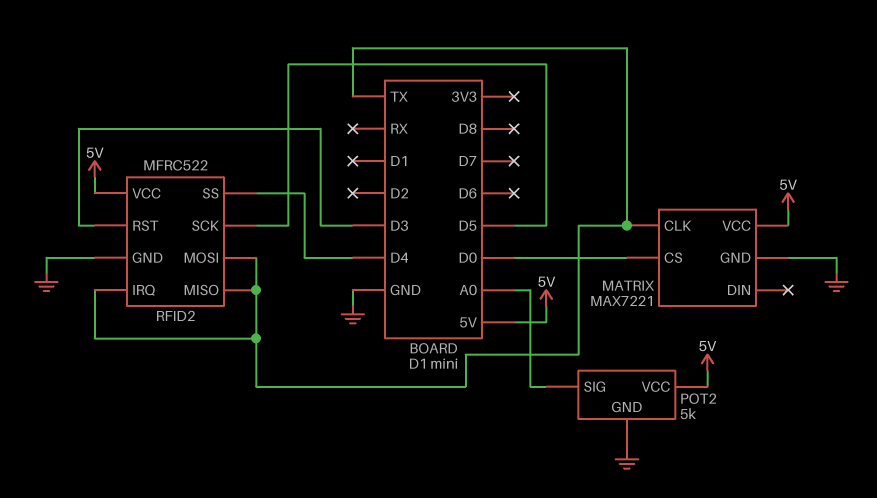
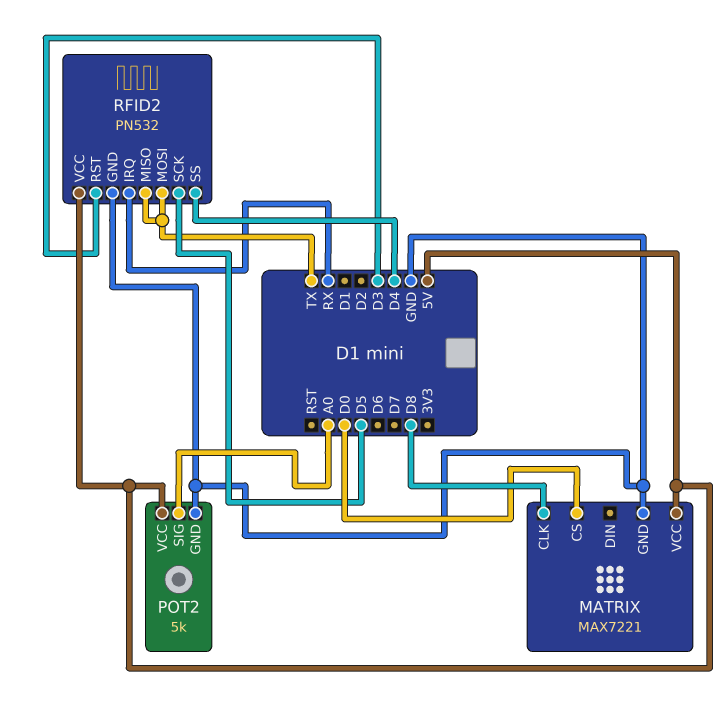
MATRIX pin CLK: TX -> D8
RFID2: MFRC522 -> PN532
RFID2 pin IRQ: TX -> RX

